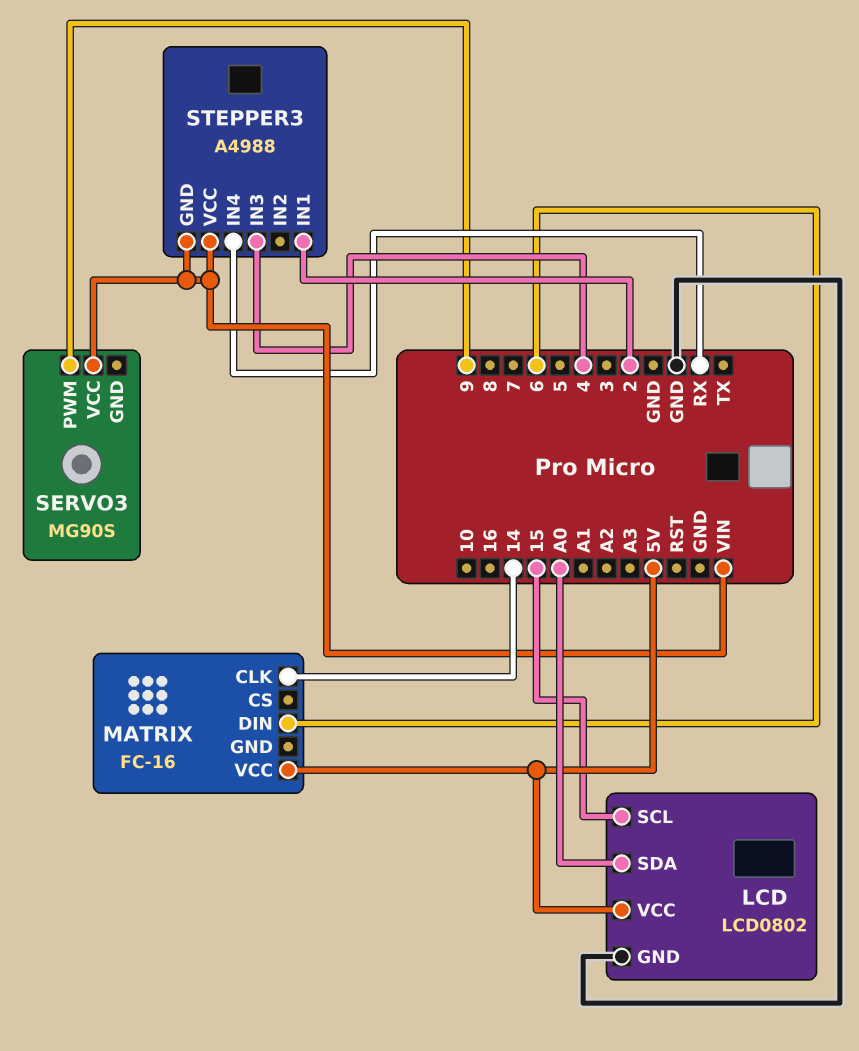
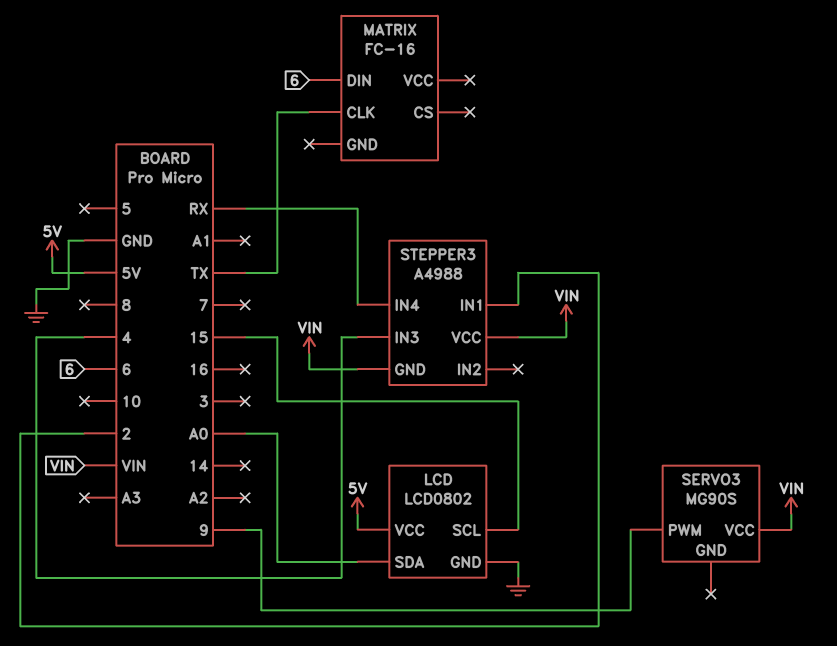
MATRIX pin CLK: 14 -> TX
MATRIX pin VCC: 5V -> none

